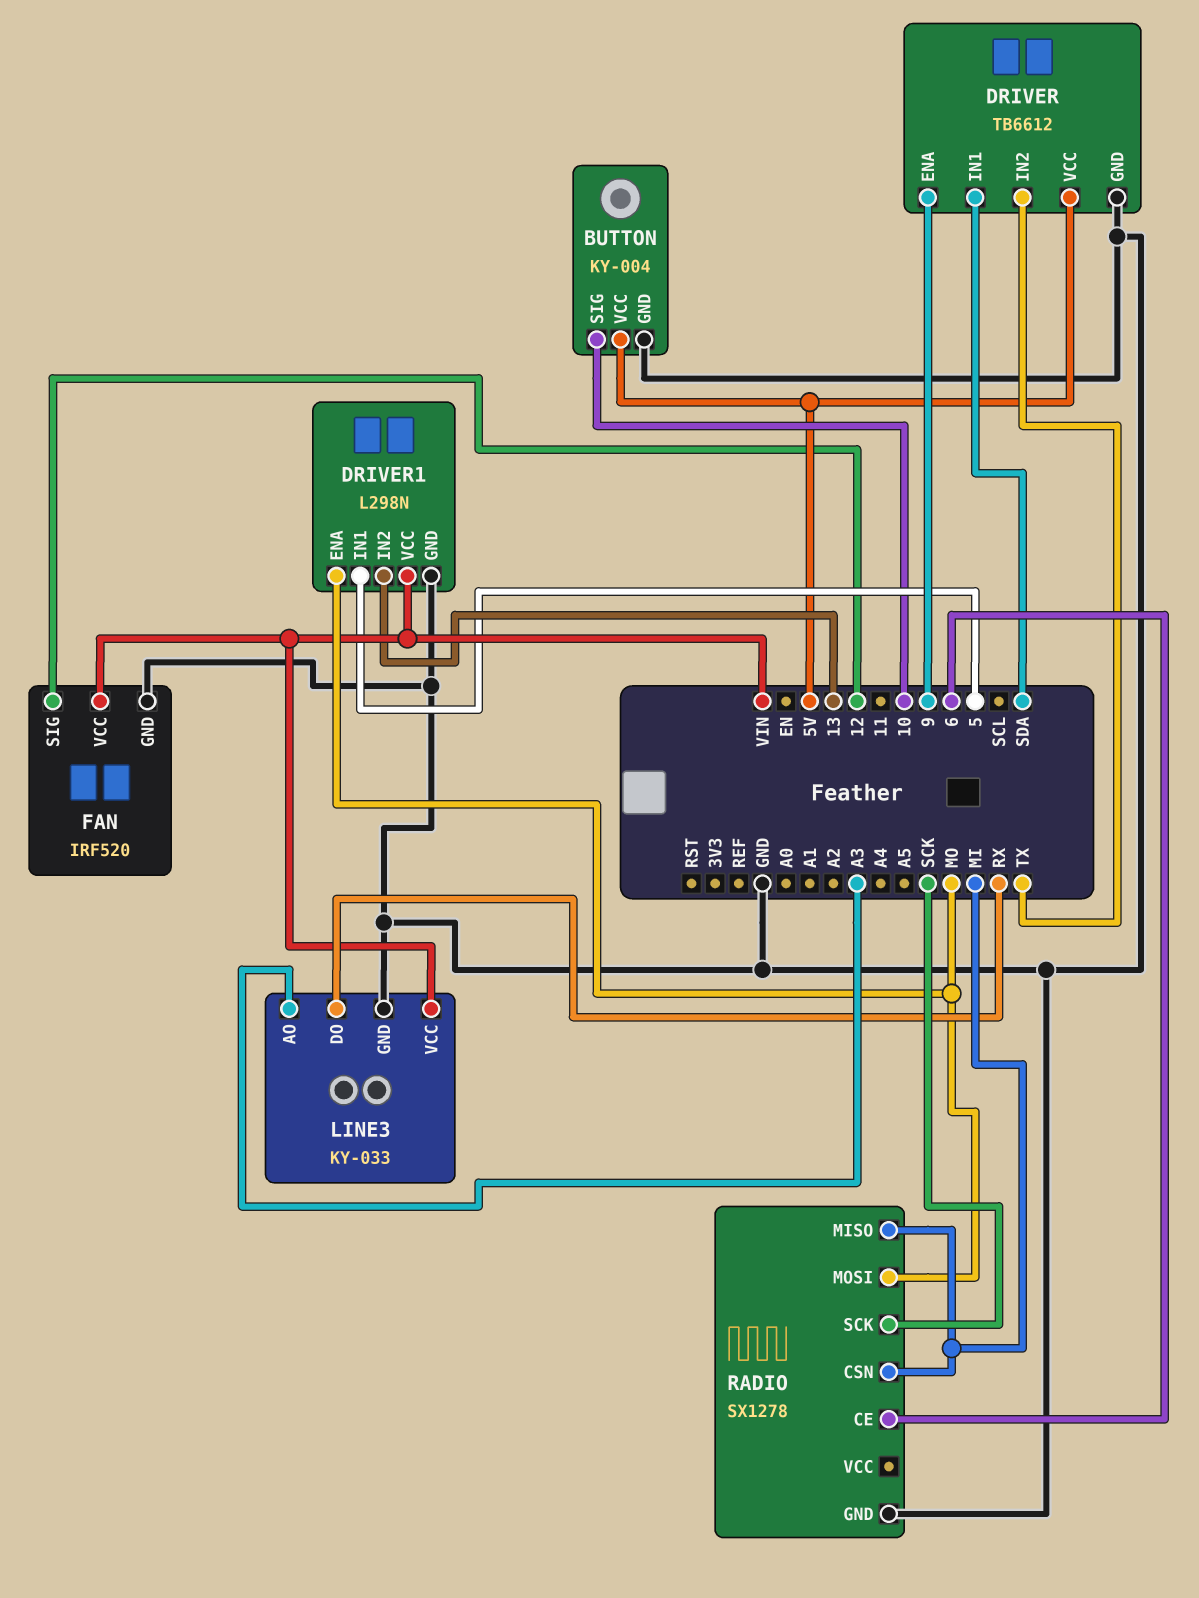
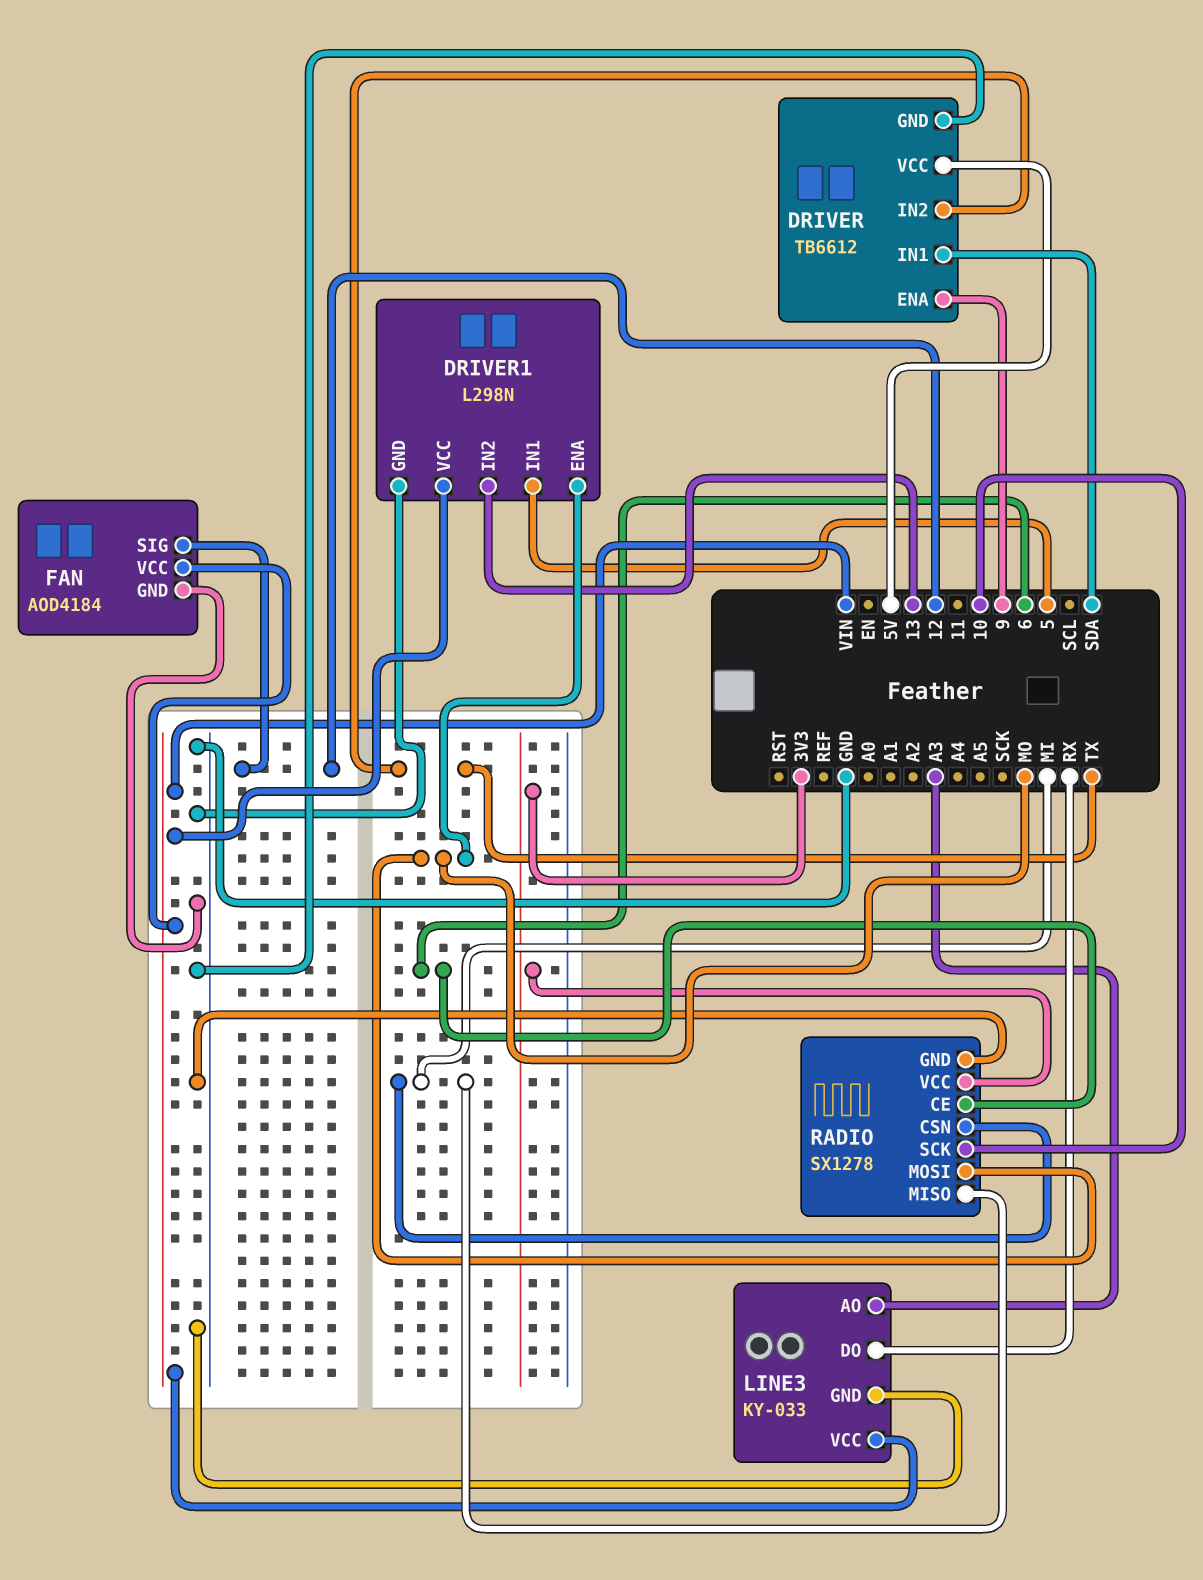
BUTTON: KY-004 -> none
BUTTON pin GND: GND -> none
BUTTON pin SIG: 10 -> none
BUTTON pin VCC: 5V -> none
FAN: IRF520 -> AOD4184
RADIO pin SCK: SCK -> 10
RADIO pin VCC: none -> 3V3

